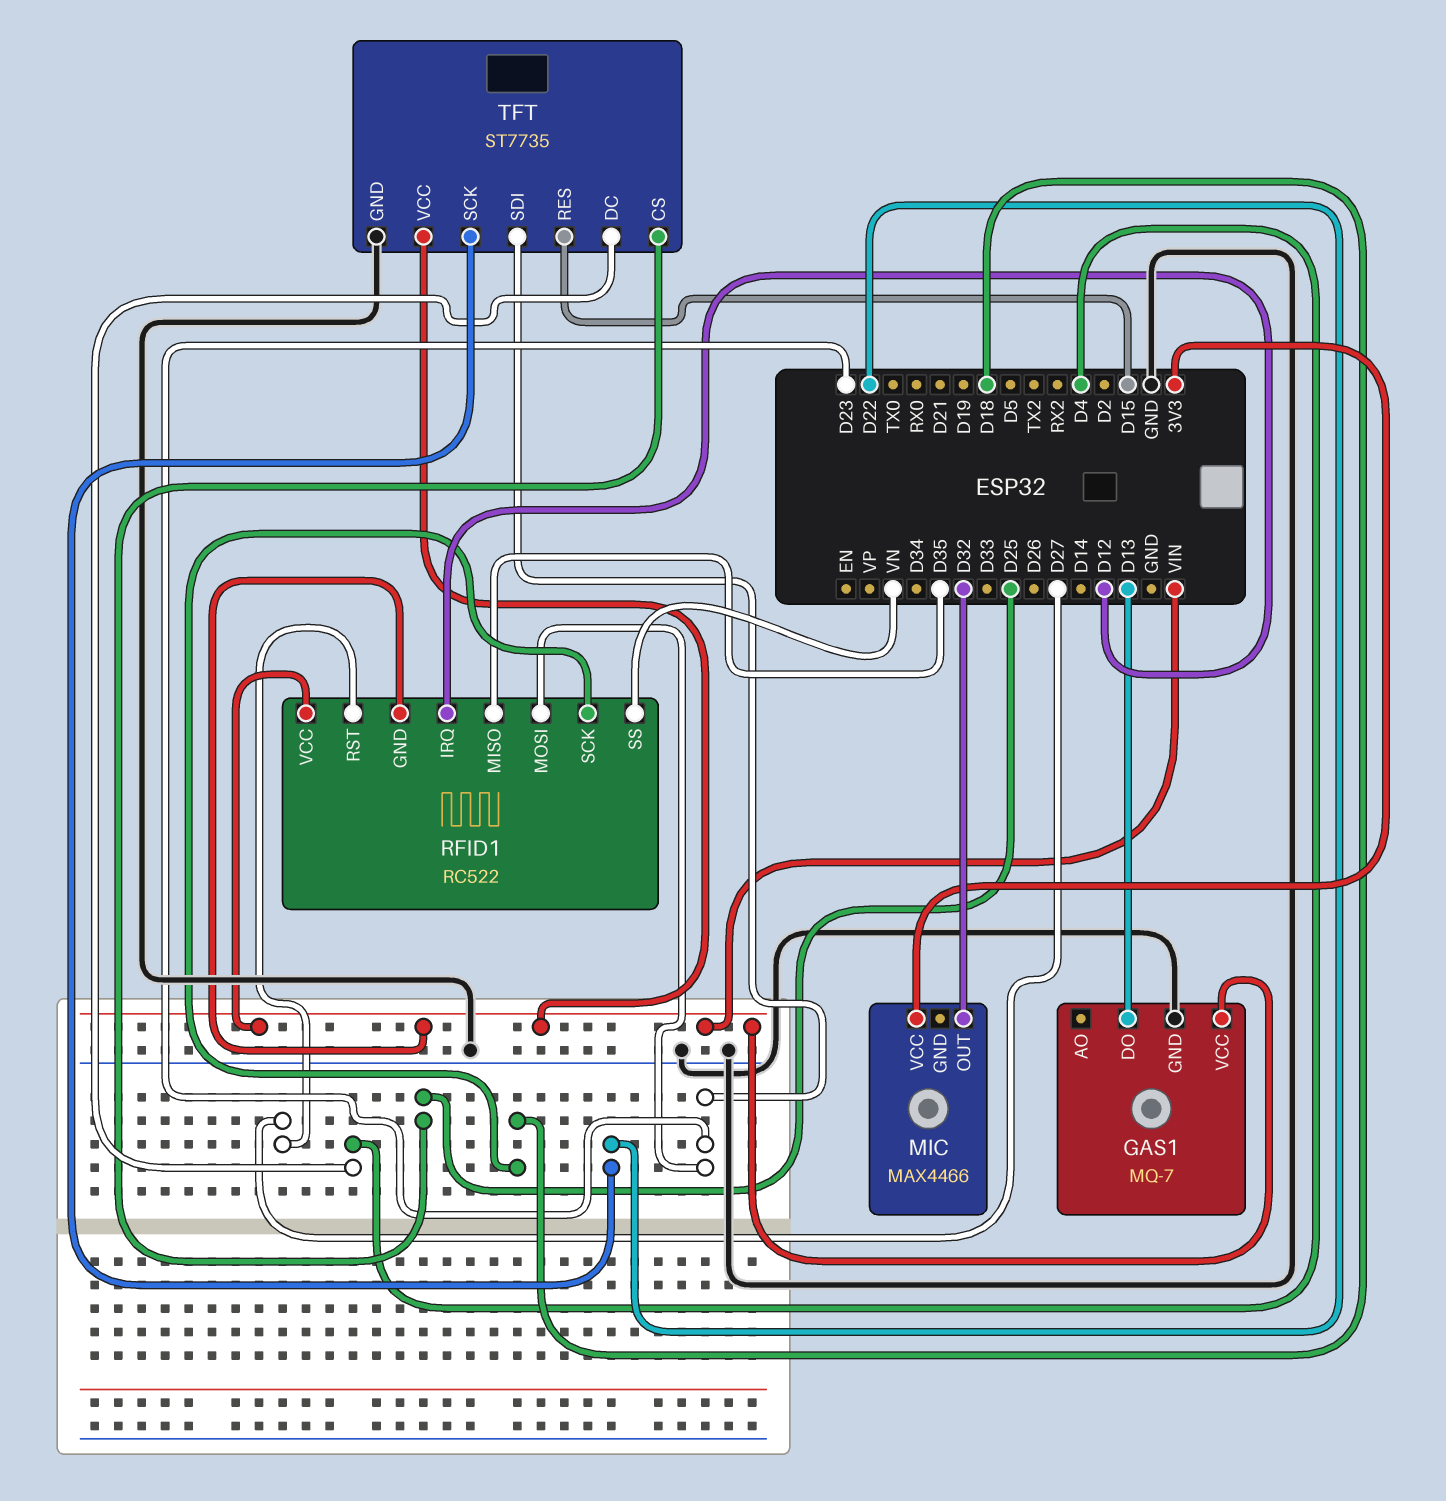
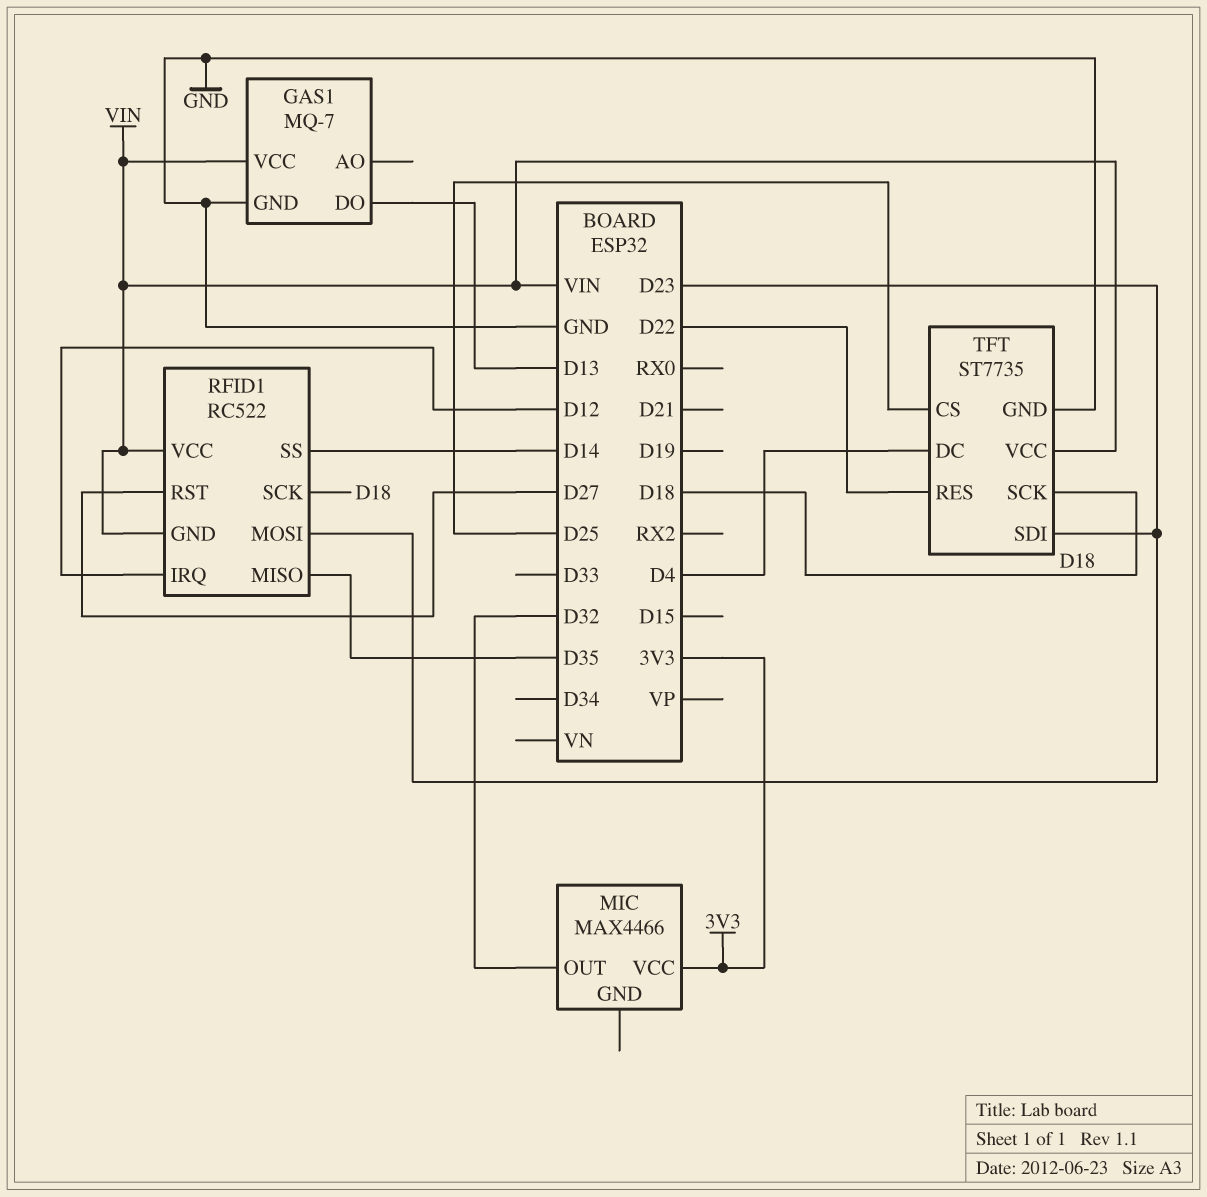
RFID1 pin SS: VN -> D14
TFT pin RES: D15 -> D22
TFT pin SCK: D22 -> D18

